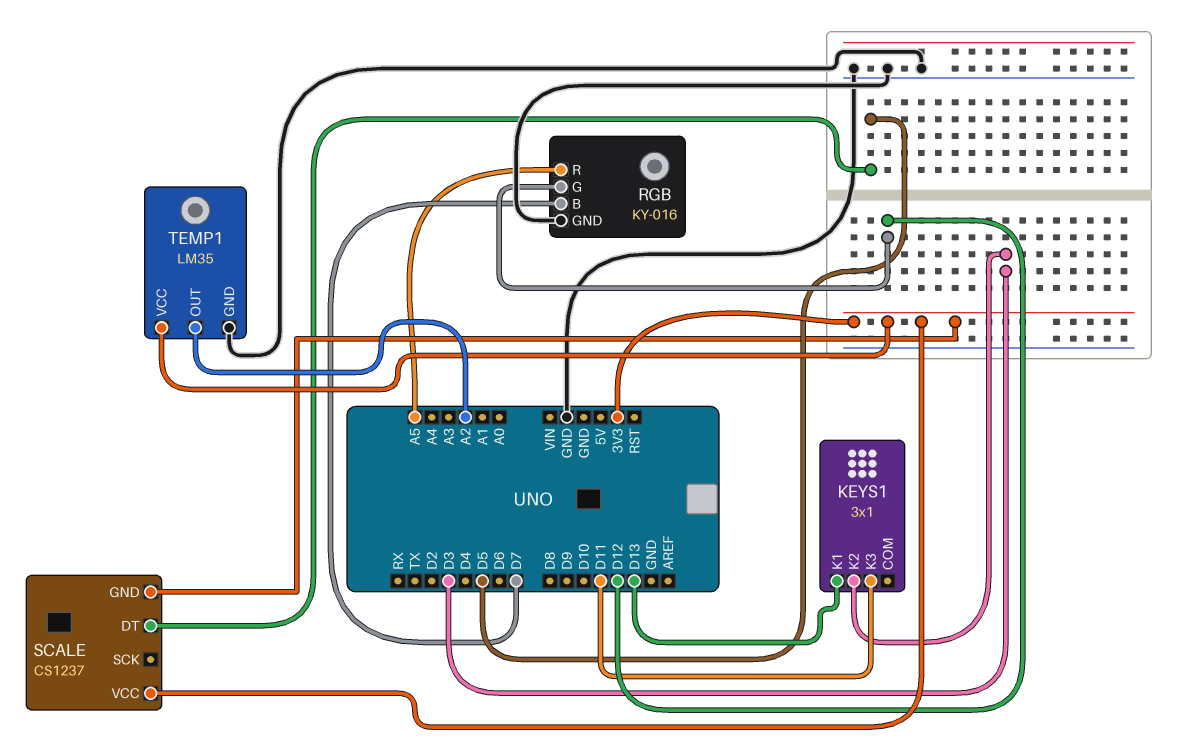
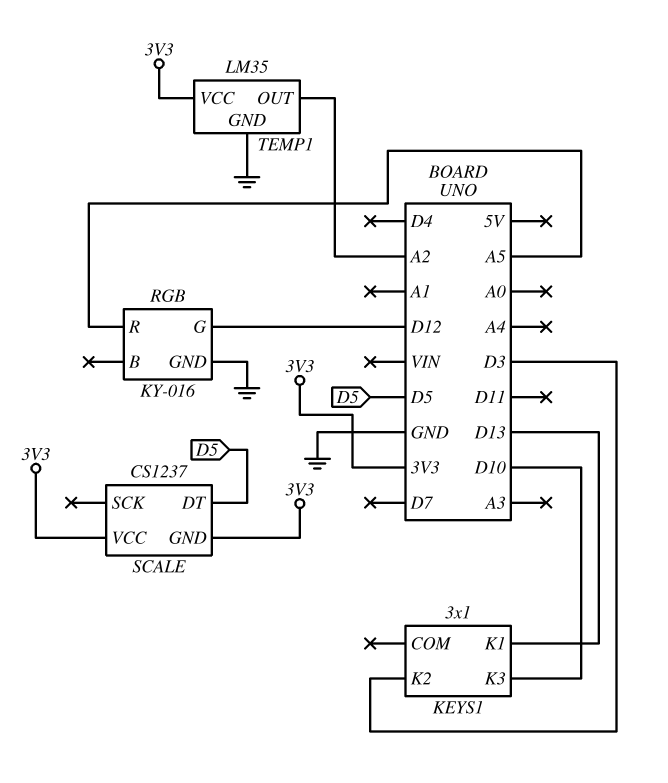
KEYS1 pin K3: D11 -> D10
RGB pin B: D7 -> none

